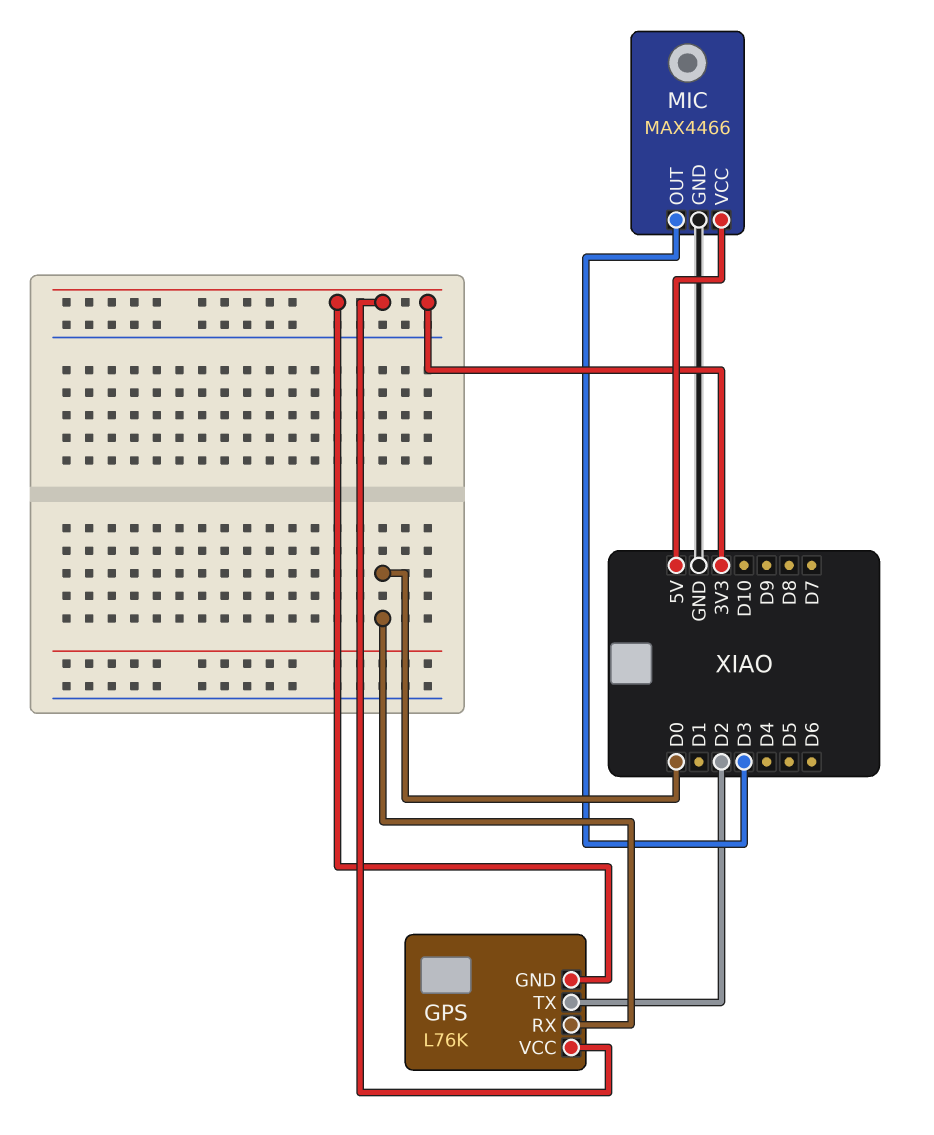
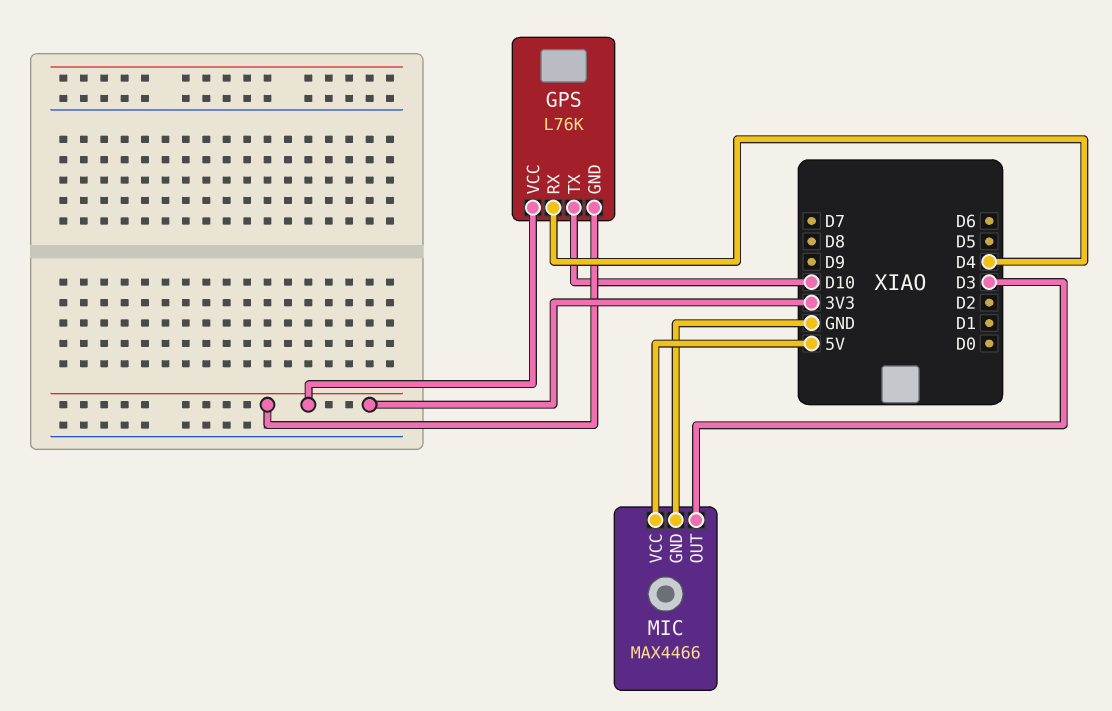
GPS pin RX: D0 -> D4
GPS pin TX: D2 -> D10

